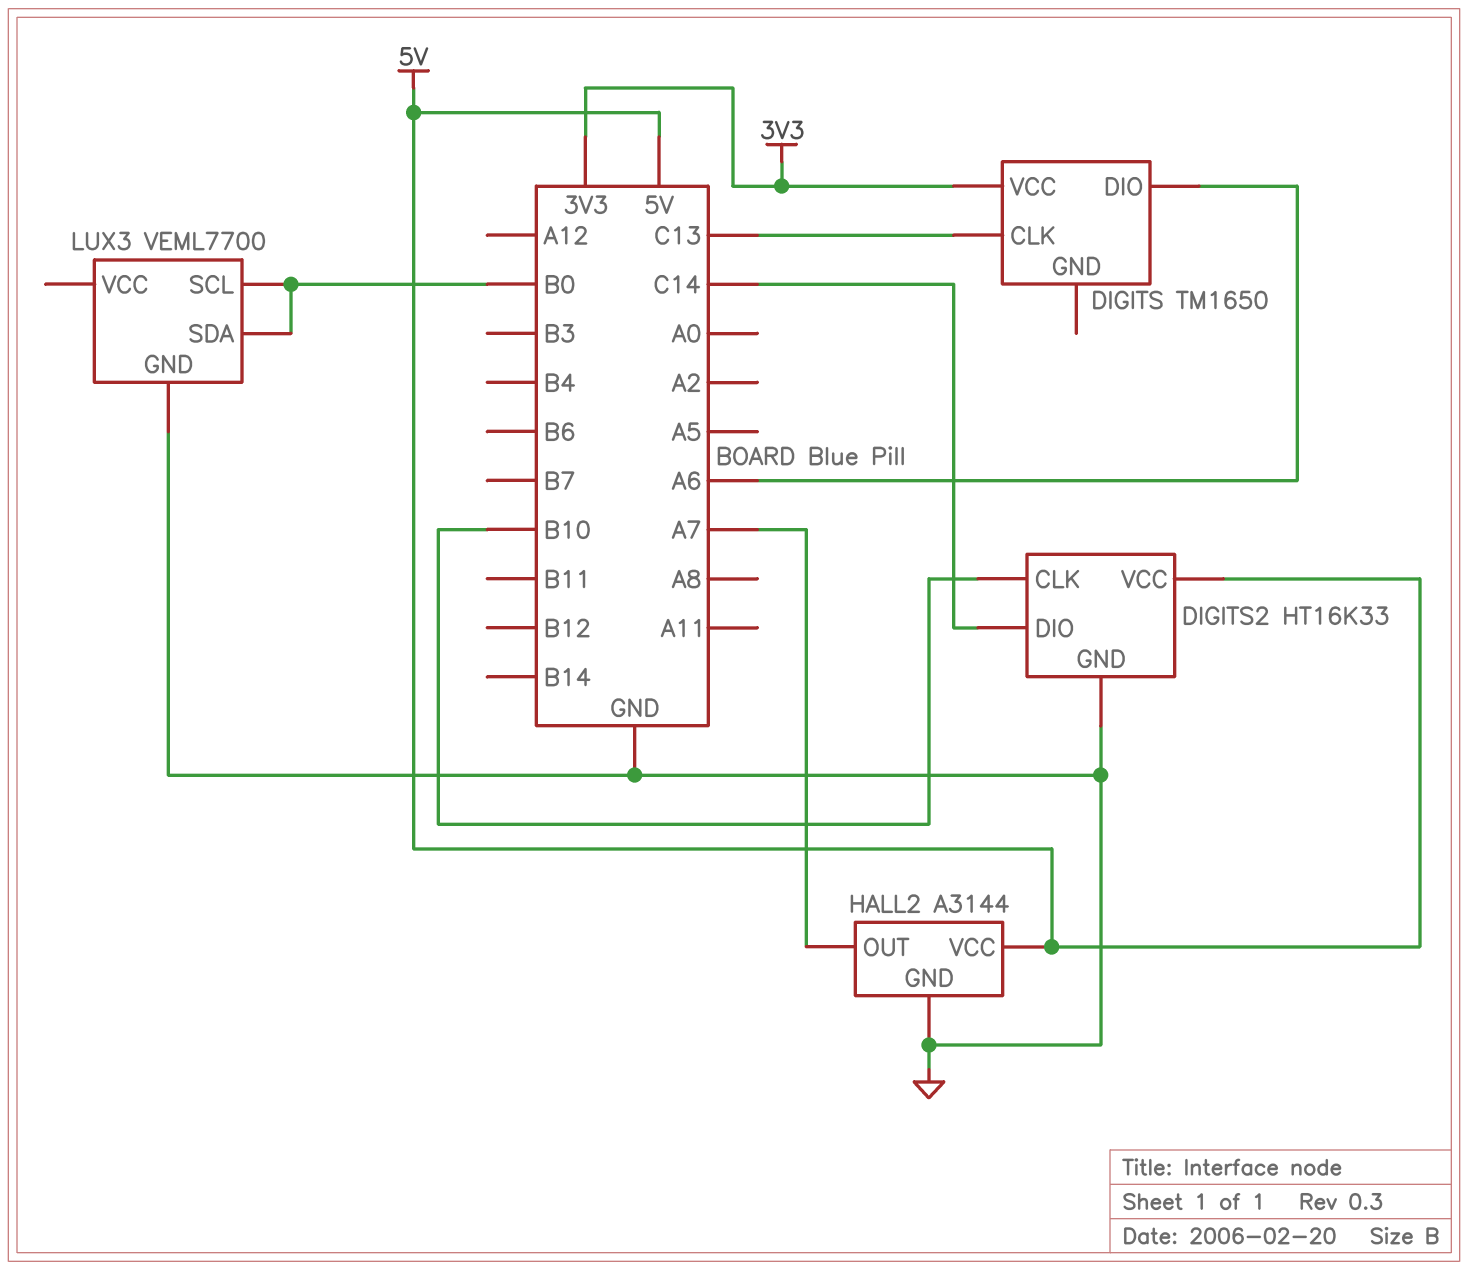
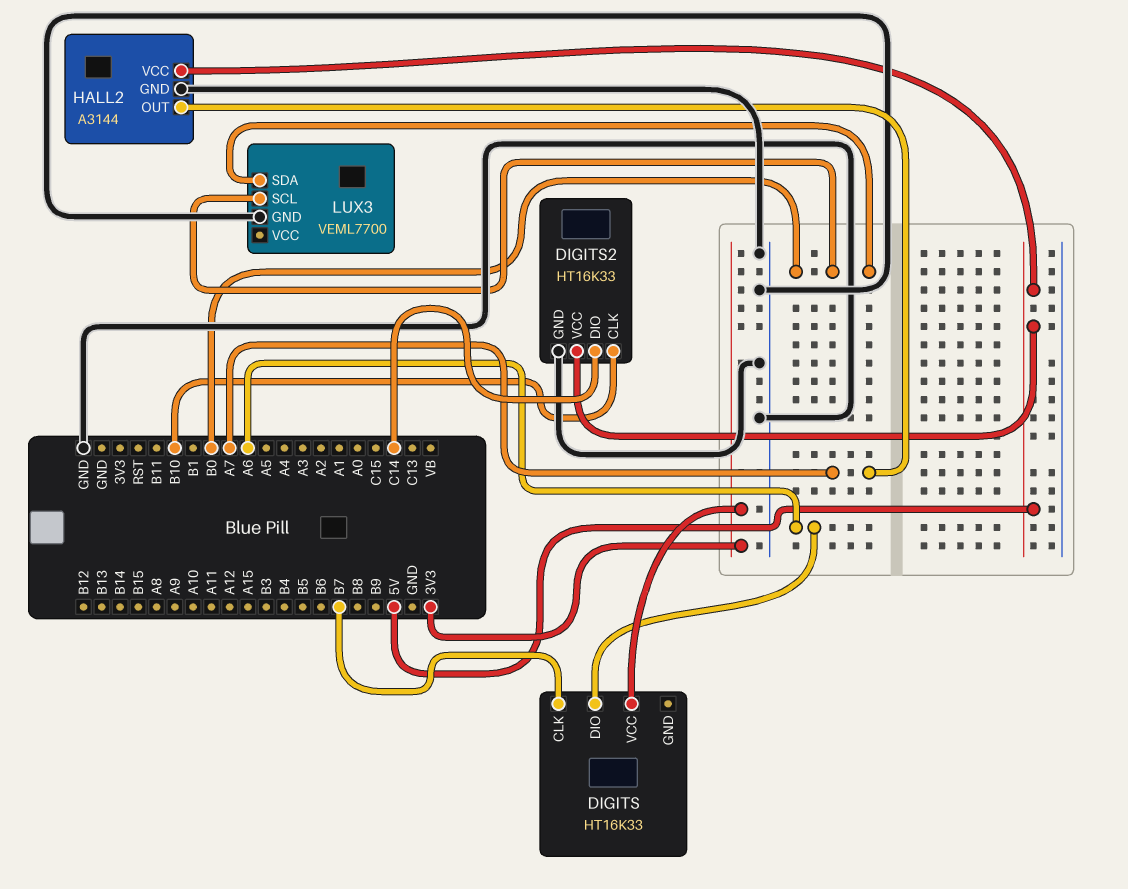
DIGITS: TM1650 -> HT16K33
DIGITS pin CLK: C13 -> B7

